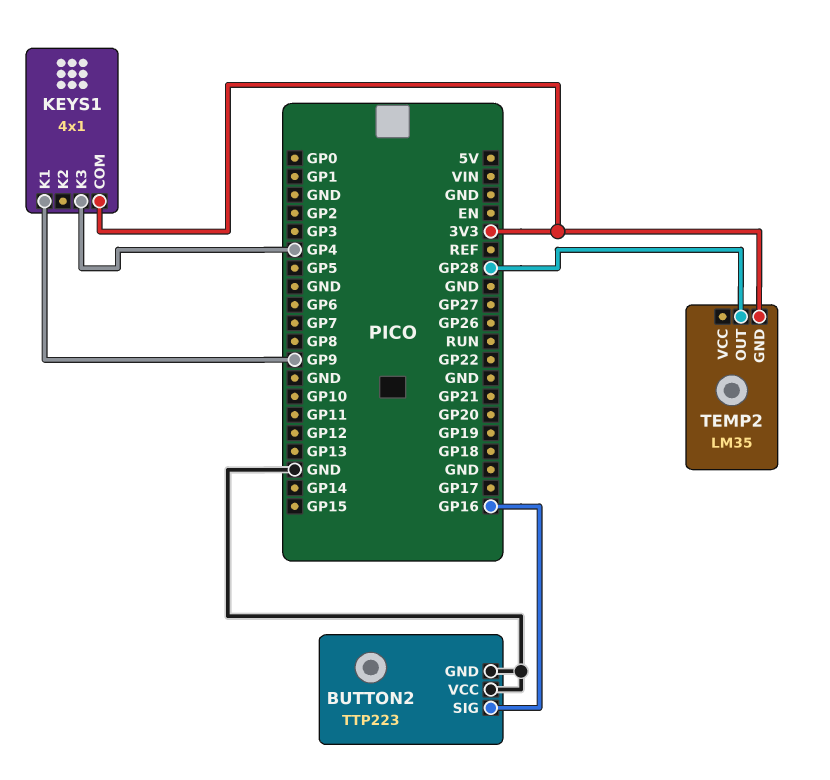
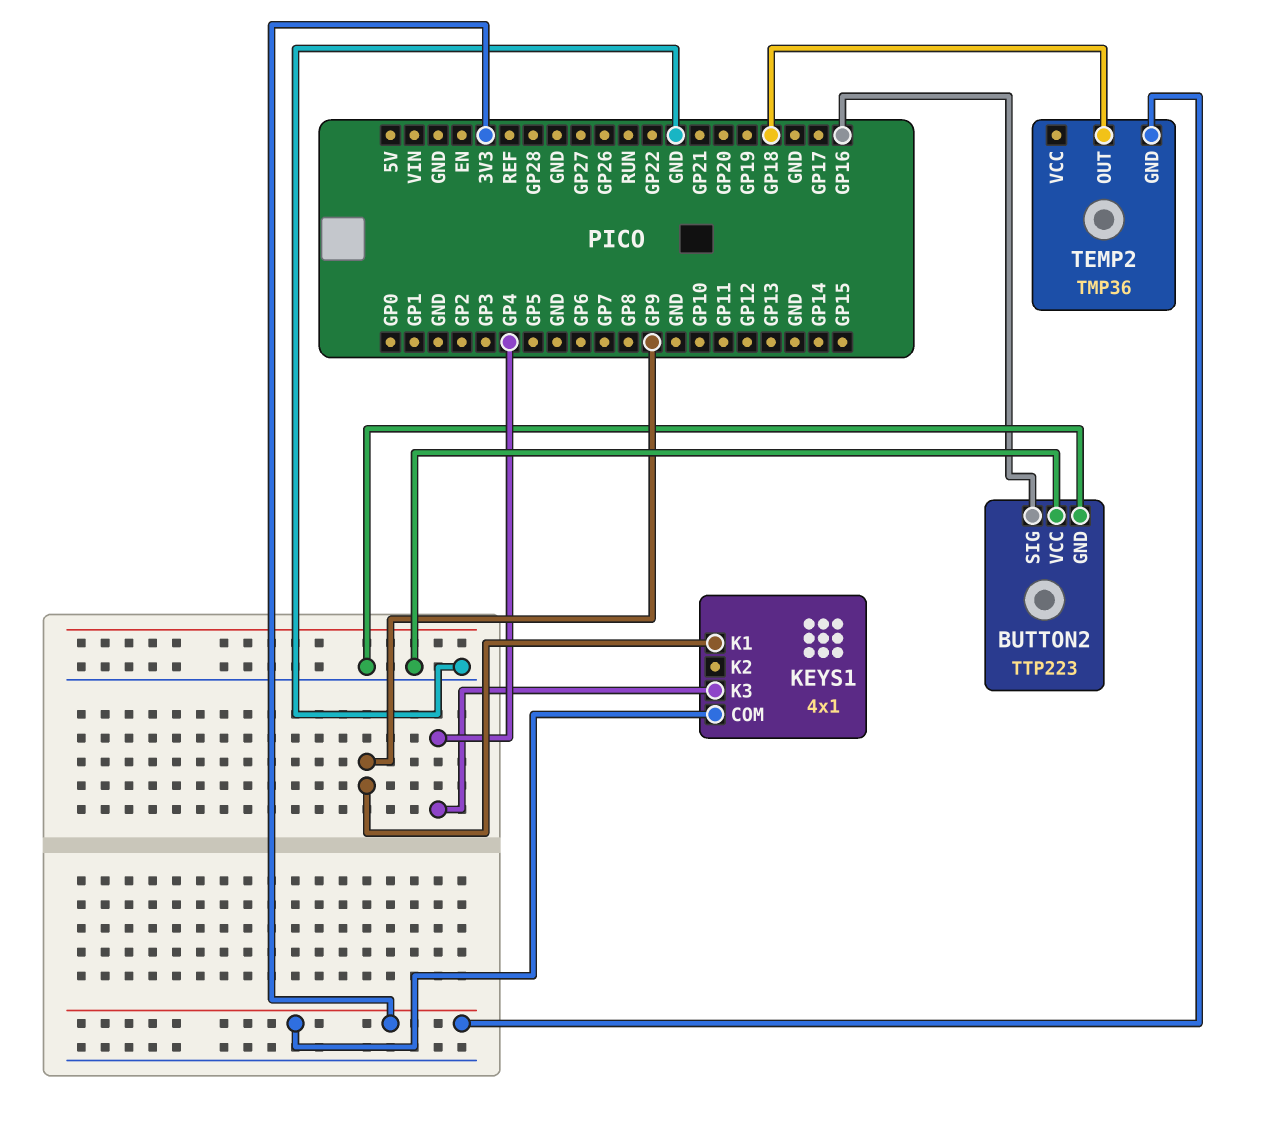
TEMP2: LM35 -> TMP36
TEMP2 pin OUT: GP28 -> GP18

